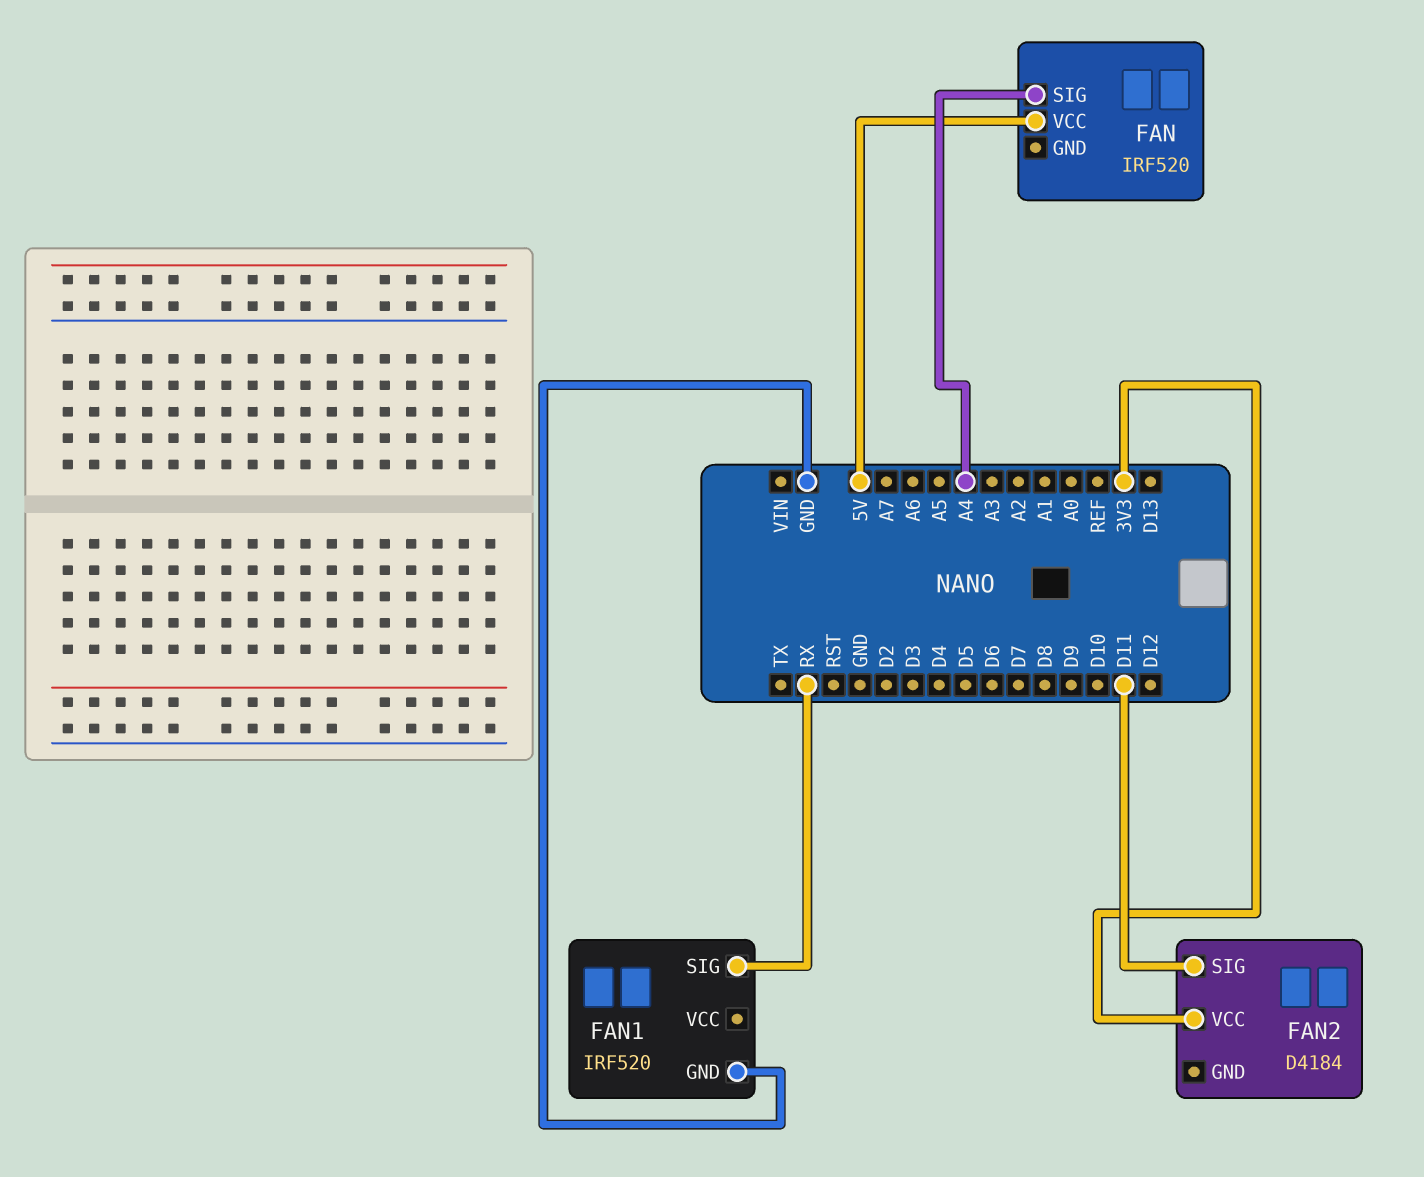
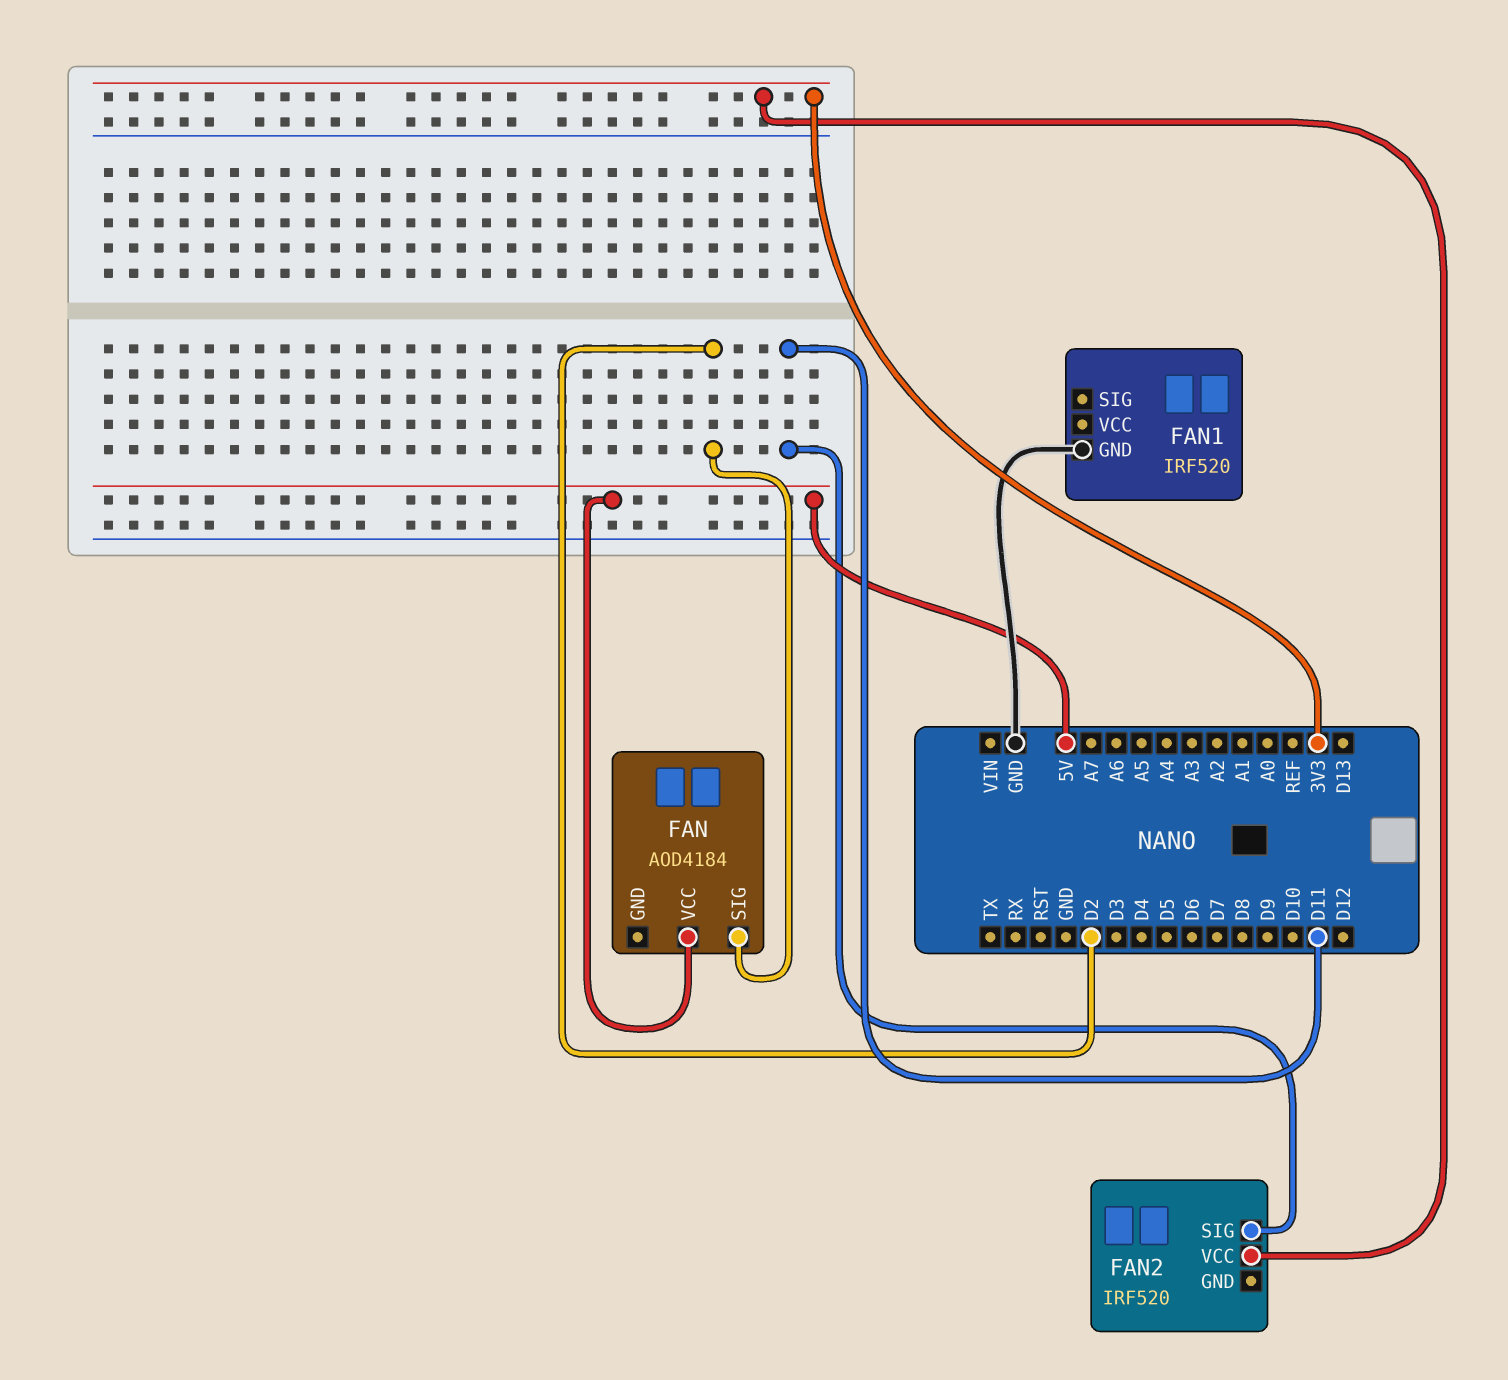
FAN: IRF520 -> AOD4184
FAN pin SIG: A4 -> D2
FAN1 pin SIG: RX -> none
FAN2: D4184 -> IRF520

